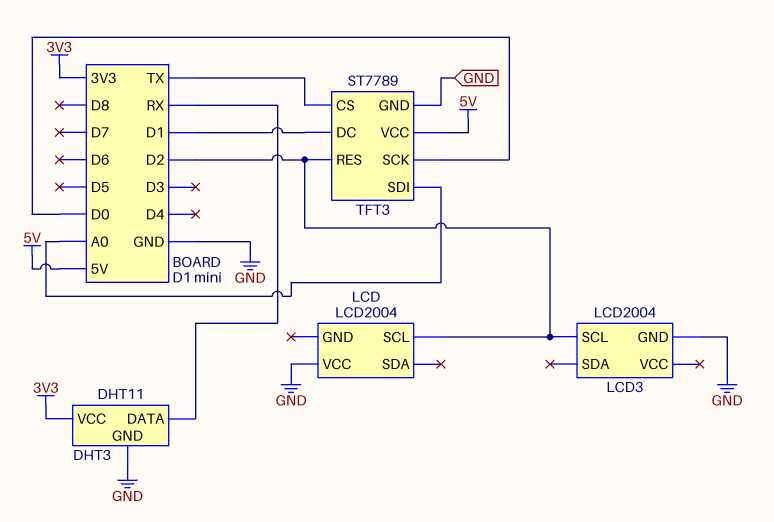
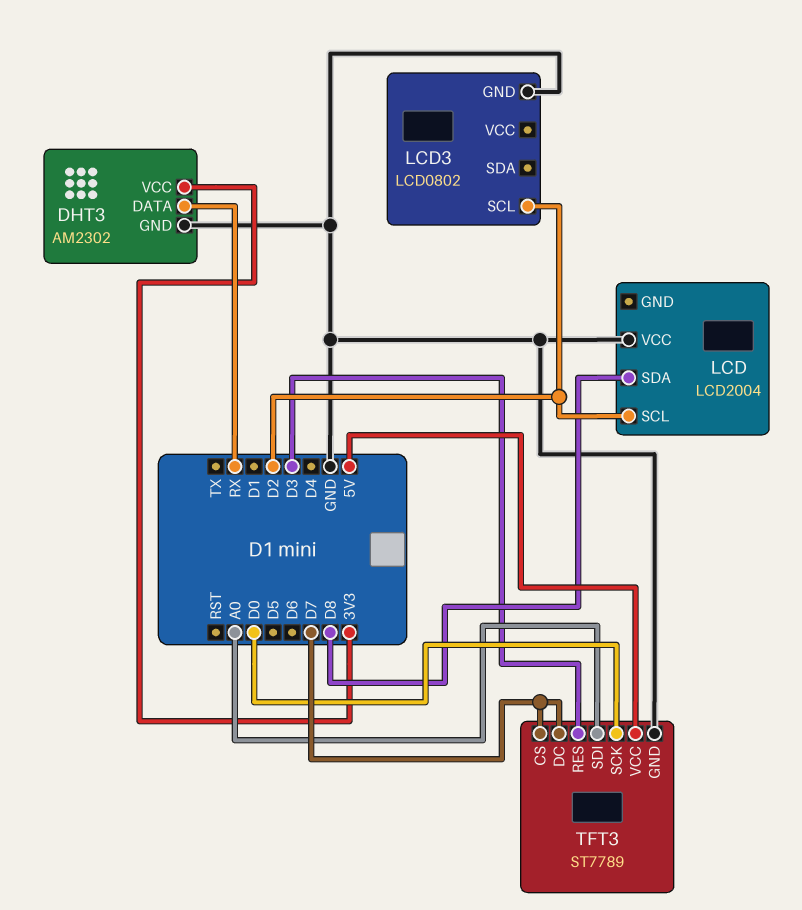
DHT3: DHT11 -> AM2302
LCD pin SDA: none -> D8
LCD3: LCD2004 -> LCD0802
TFT3 pin CS: TX -> D7
TFT3 pin DC: D1 -> D7
TFT3 pin RES: D2 -> D3

